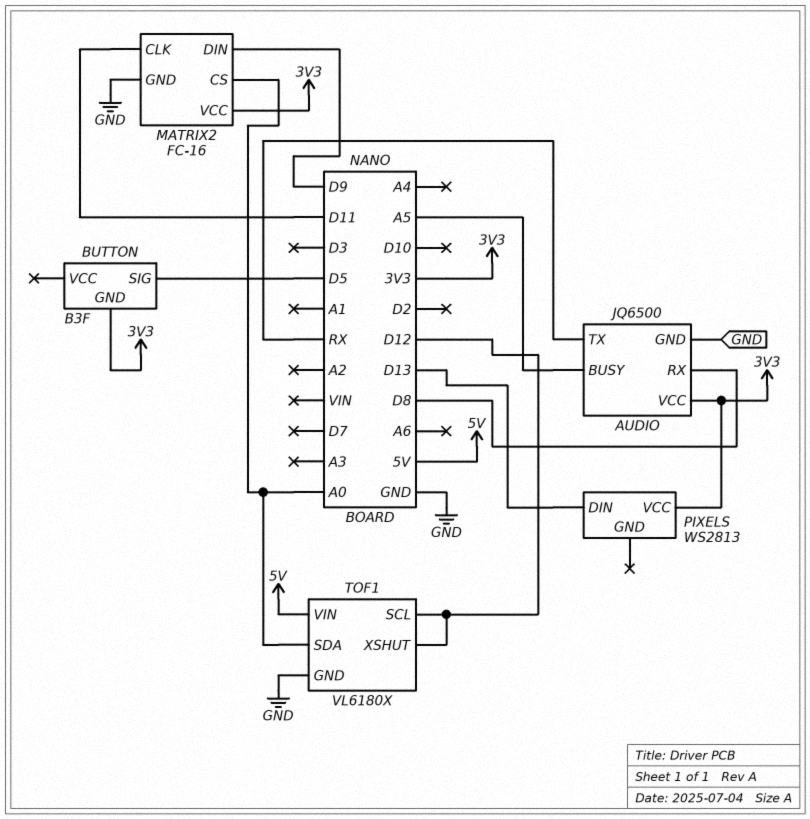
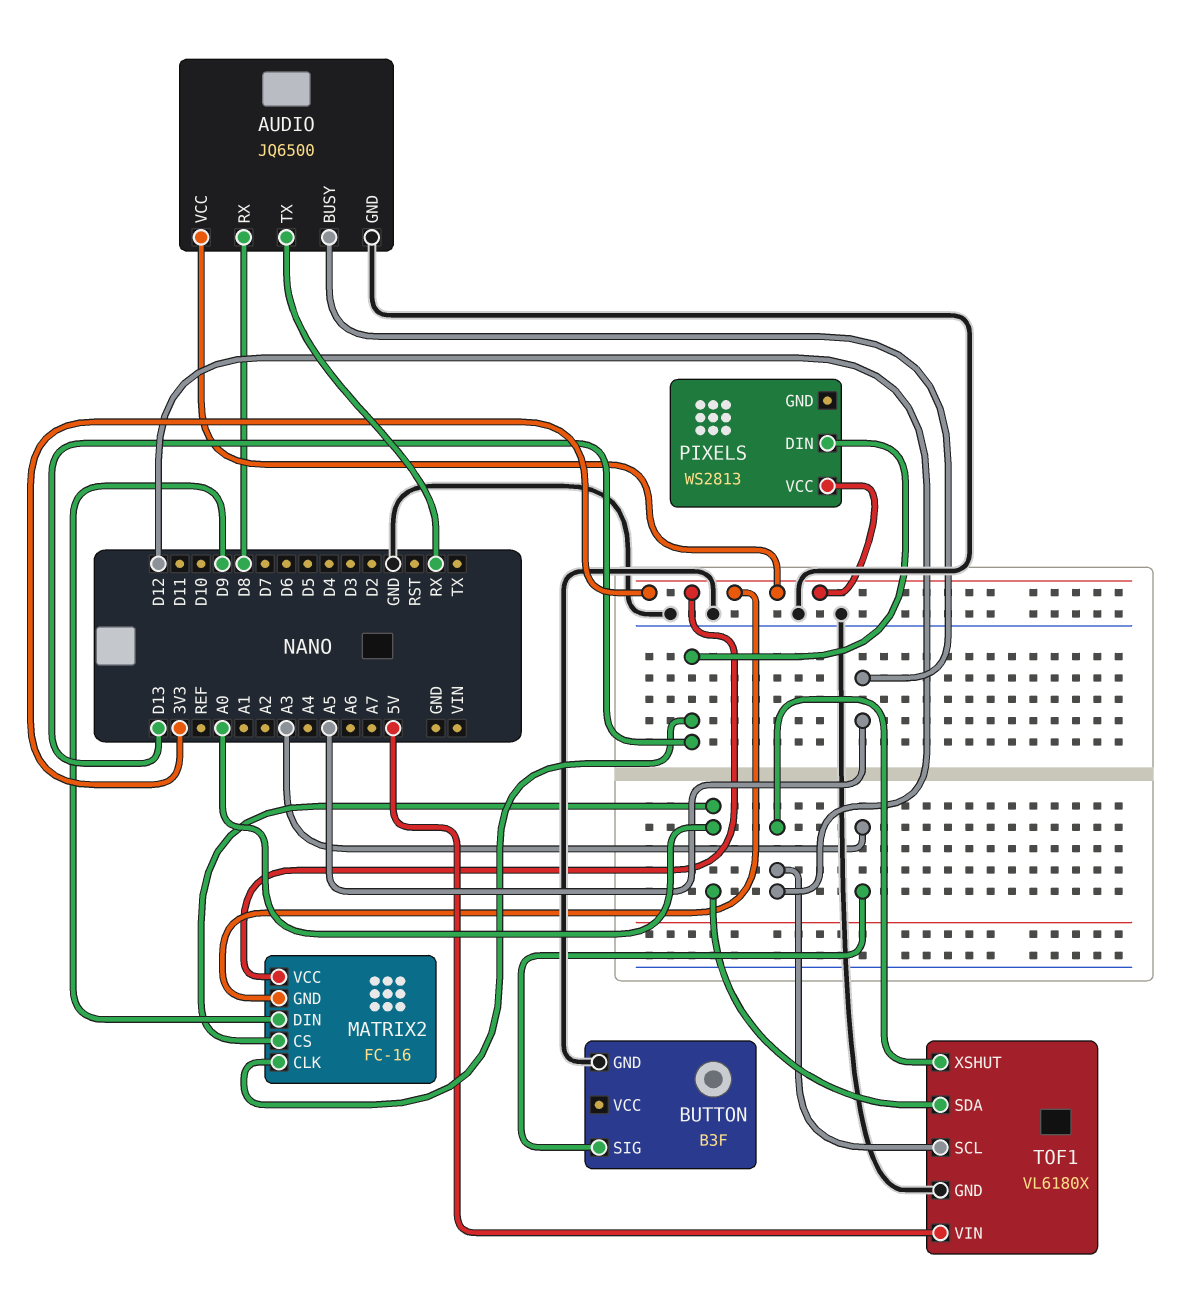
BUTTON pin GND: 3V3 -> GND
BUTTON pin SIG: D5 -> A3
MATRIX2 pin CLK: D11 -> D13
MATRIX2 pin GND: GND -> 3V3

